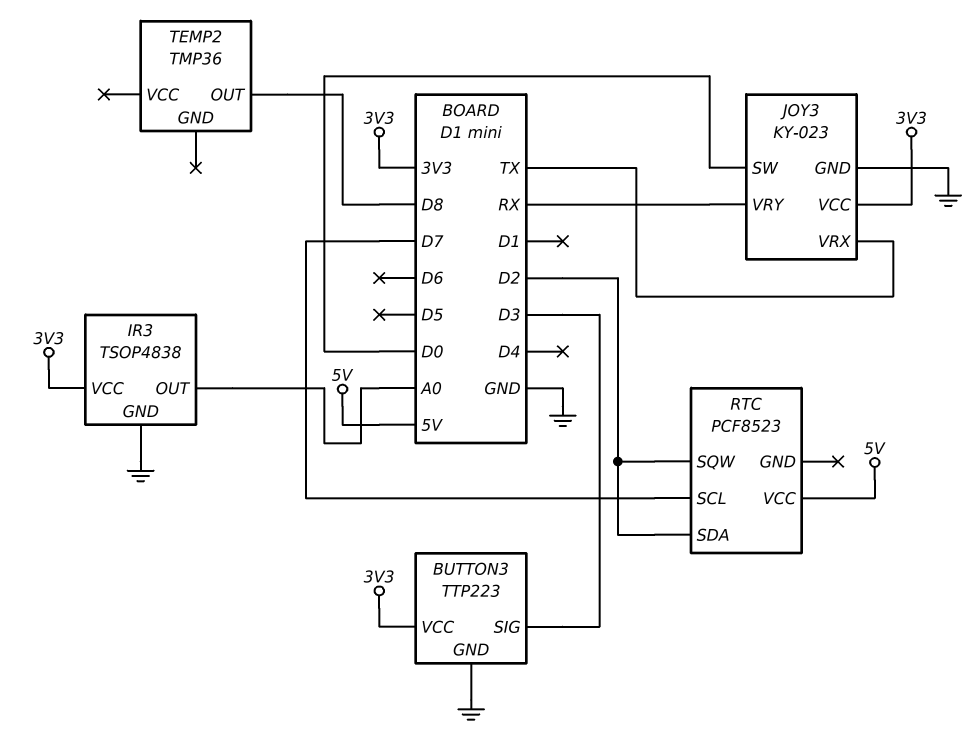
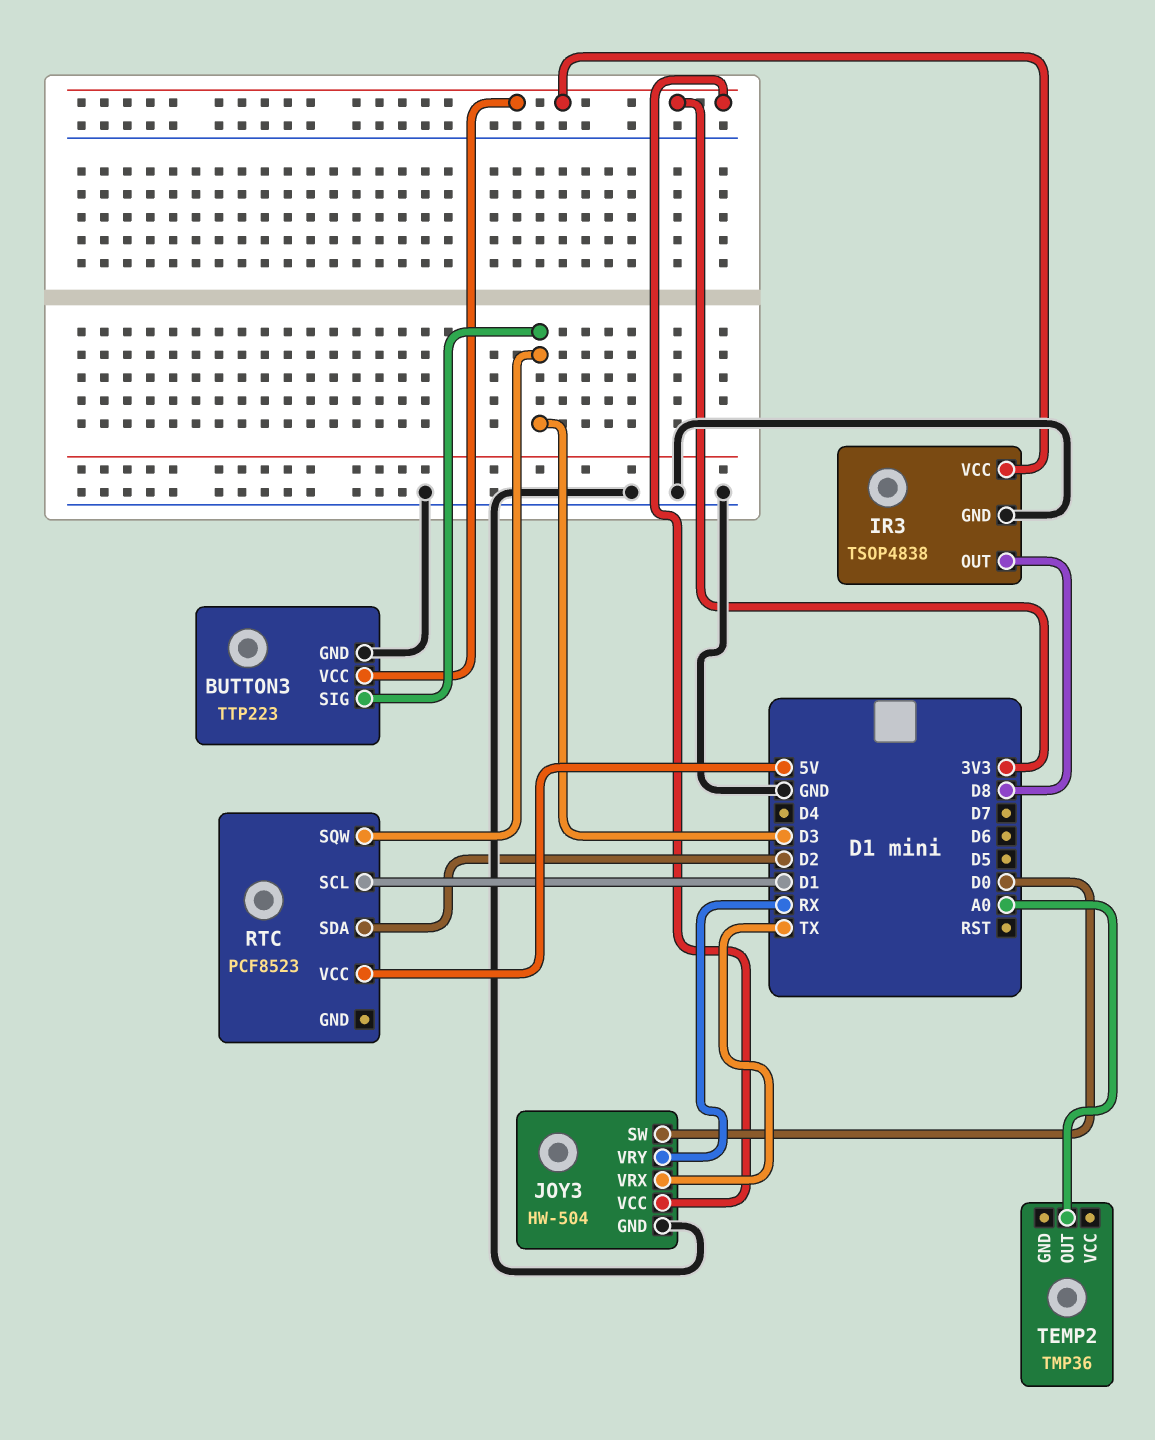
IR3 pin OUT: A0 -> D8
JOY3: KY-023 -> HW-504
RTC pin SCL: D7 -> D1
RTC pin SQW: D2 -> D3
TEMP2 pin OUT: D8 -> A0

